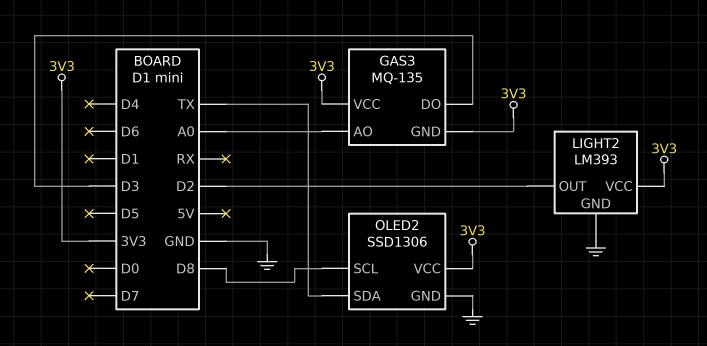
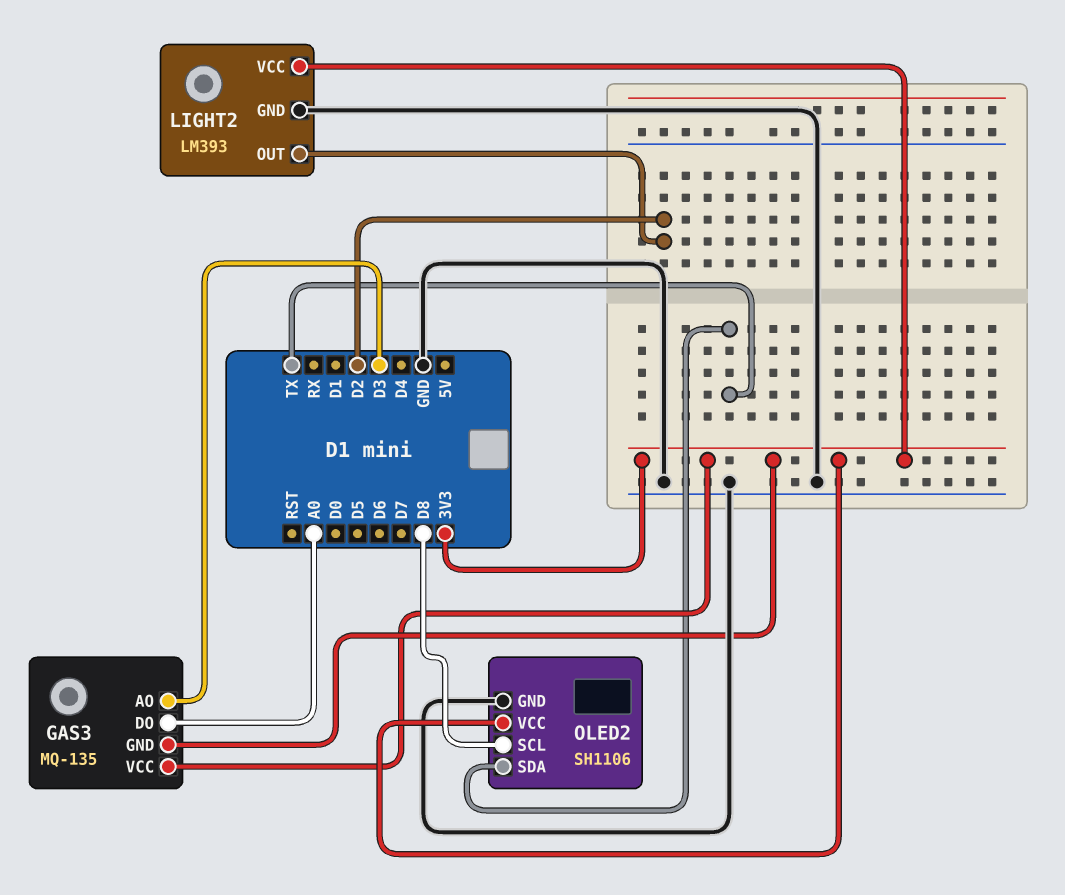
GAS3 pin AO: A0 -> D3
GAS3 pin DO: D3 -> A0
OLED2: SSD1306 -> SH1106

